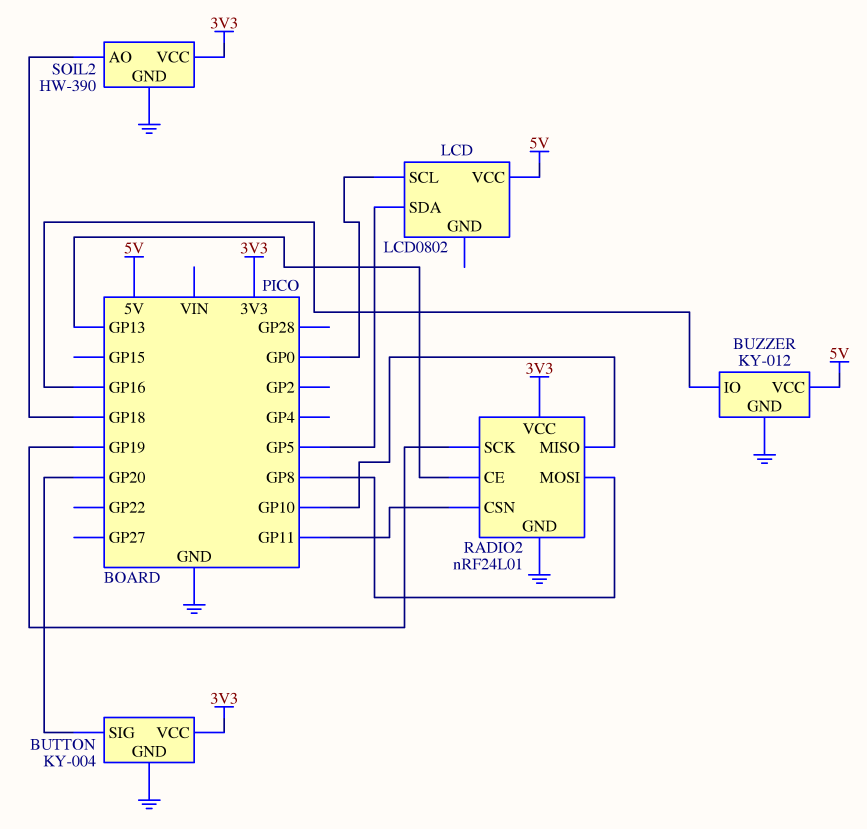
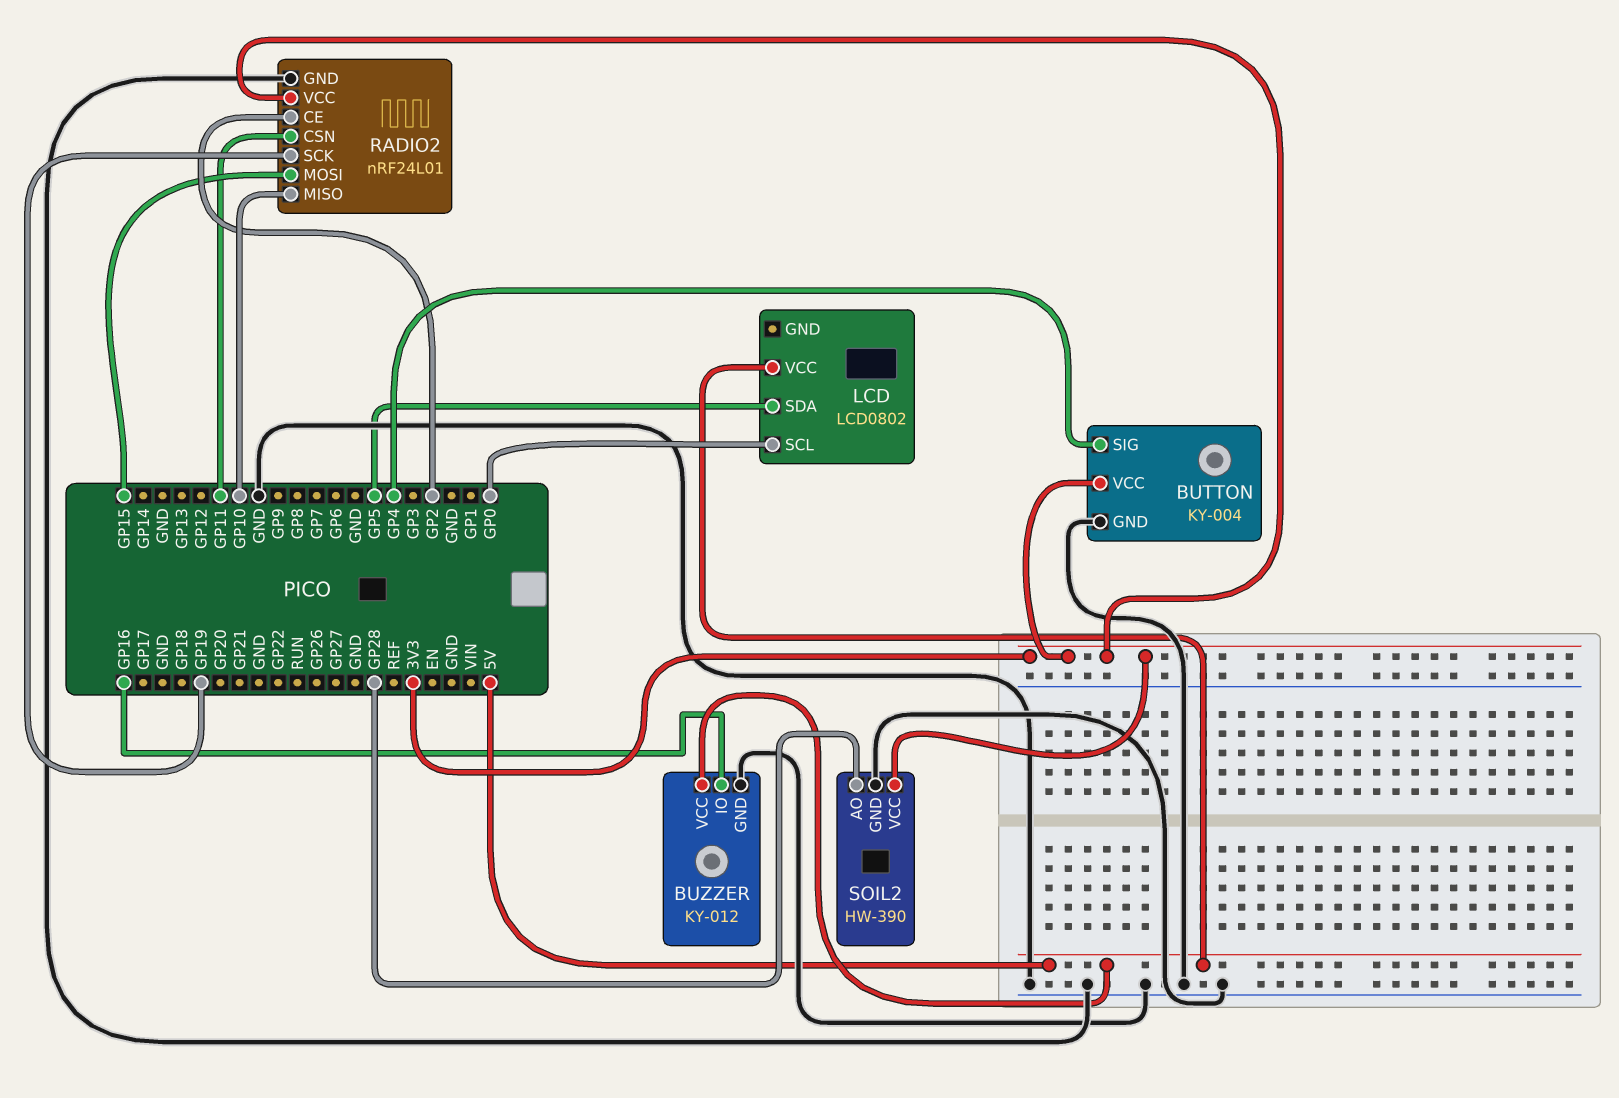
BUTTON pin SIG: GP20 -> GP4
RADIO2 pin CE: GP13 -> GP2
RADIO2 pin MOSI: GP8 -> GP15
SOIL2 pin AO: GP18 -> GP28

